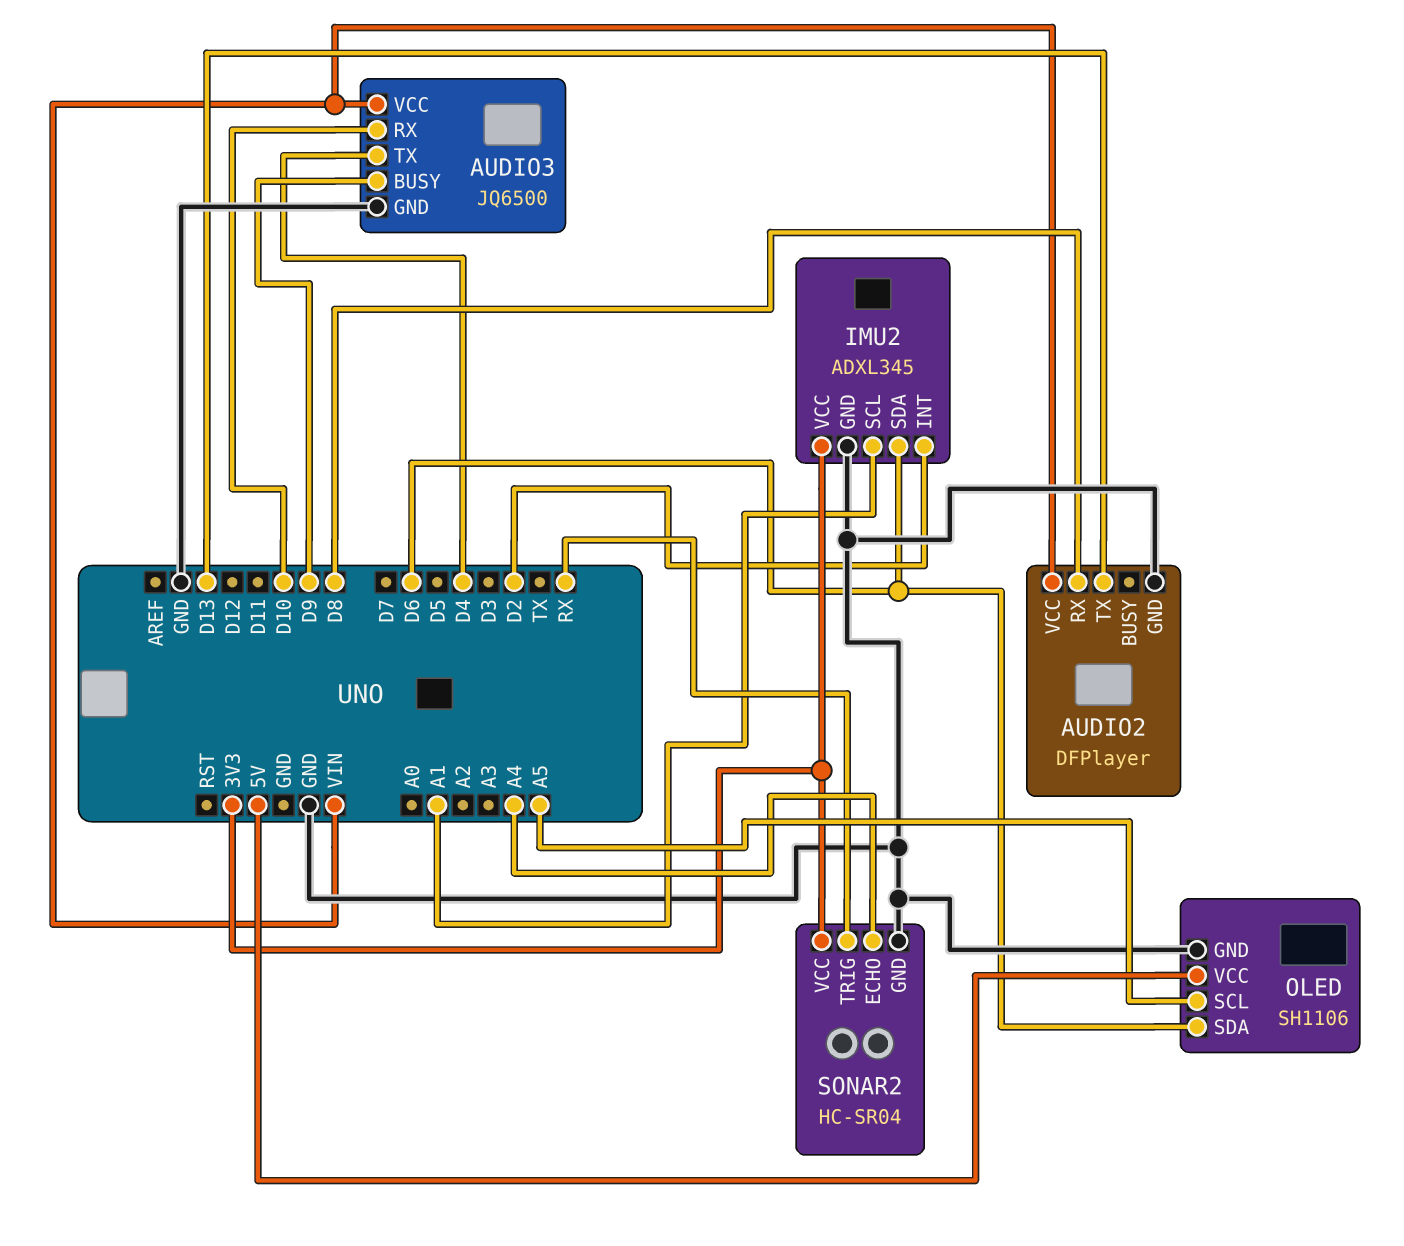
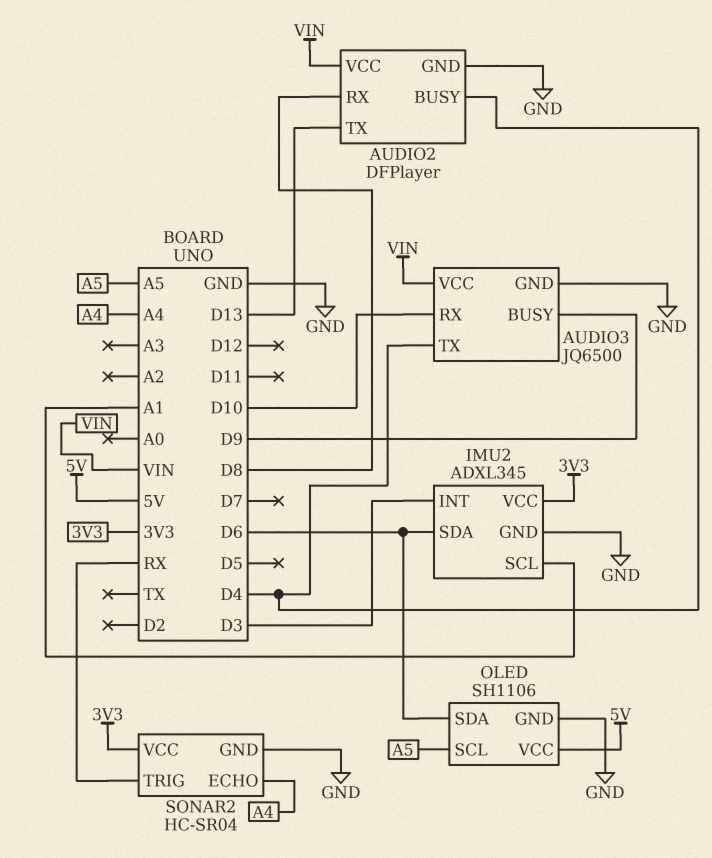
AUDIO2 pin BUSY: none -> D4
IMU2 pin INT: D2 -> D3

